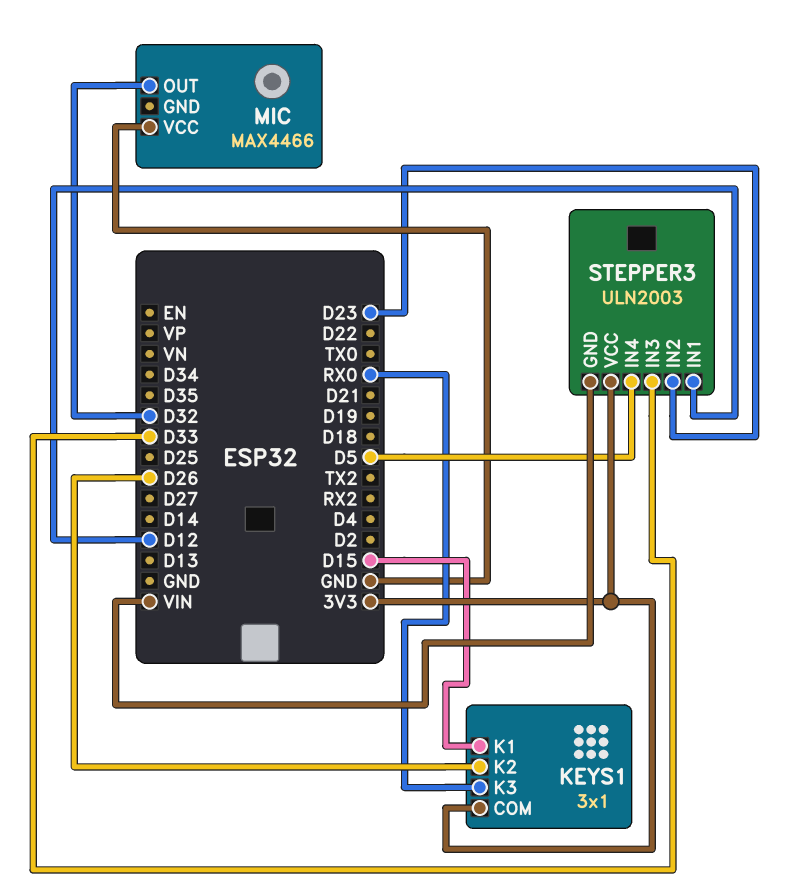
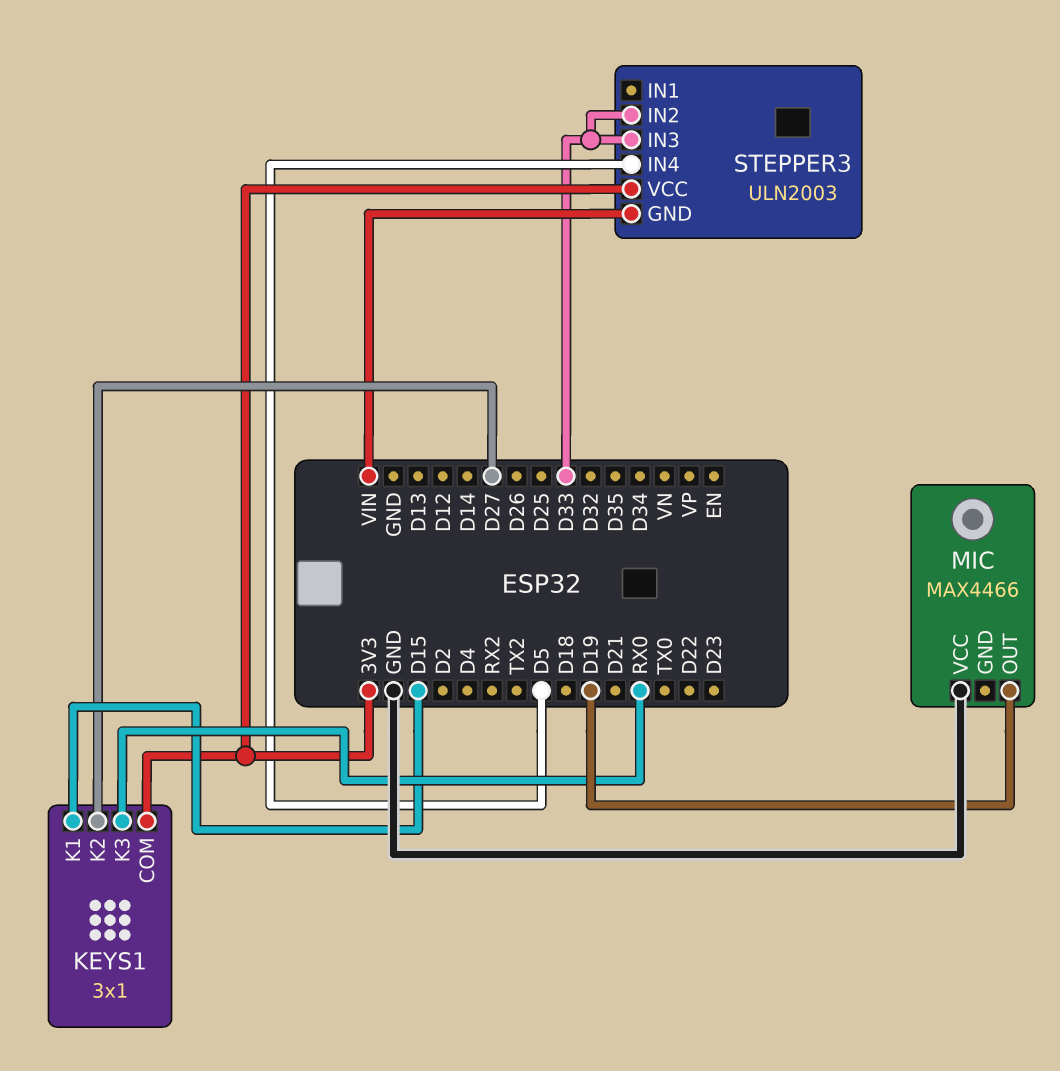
KEYS1 pin K2: D26 -> D27
MIC pin OUT: D32 -> D19
STEPPER3 pin IN1: D12 -> none
STEPPER3 pin IN2: D23 -> D33

